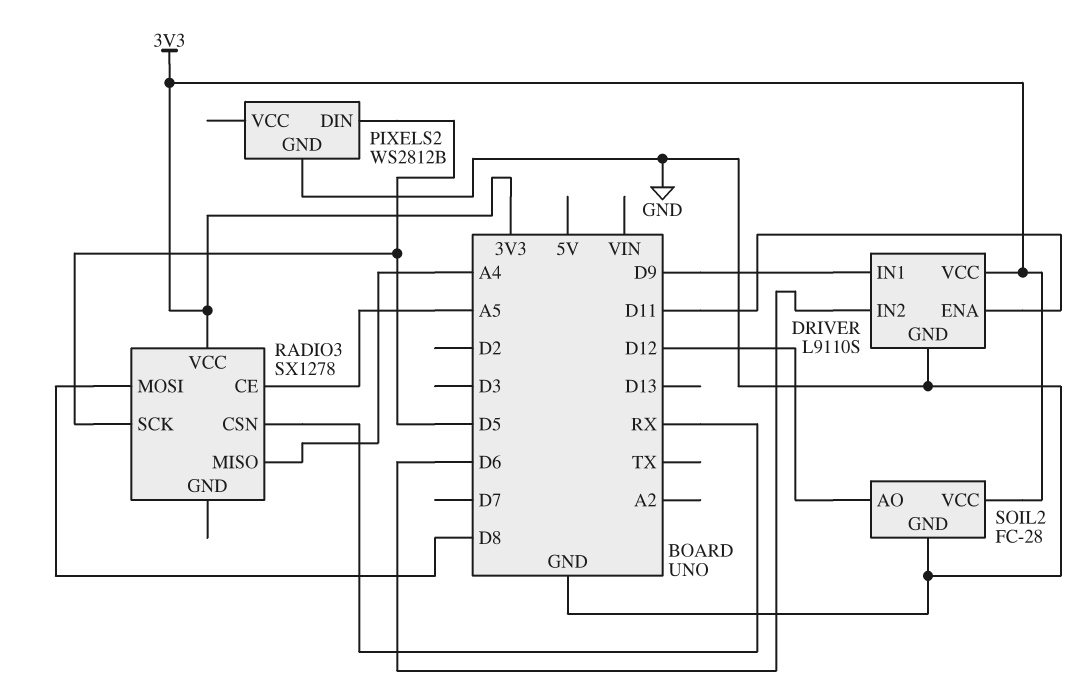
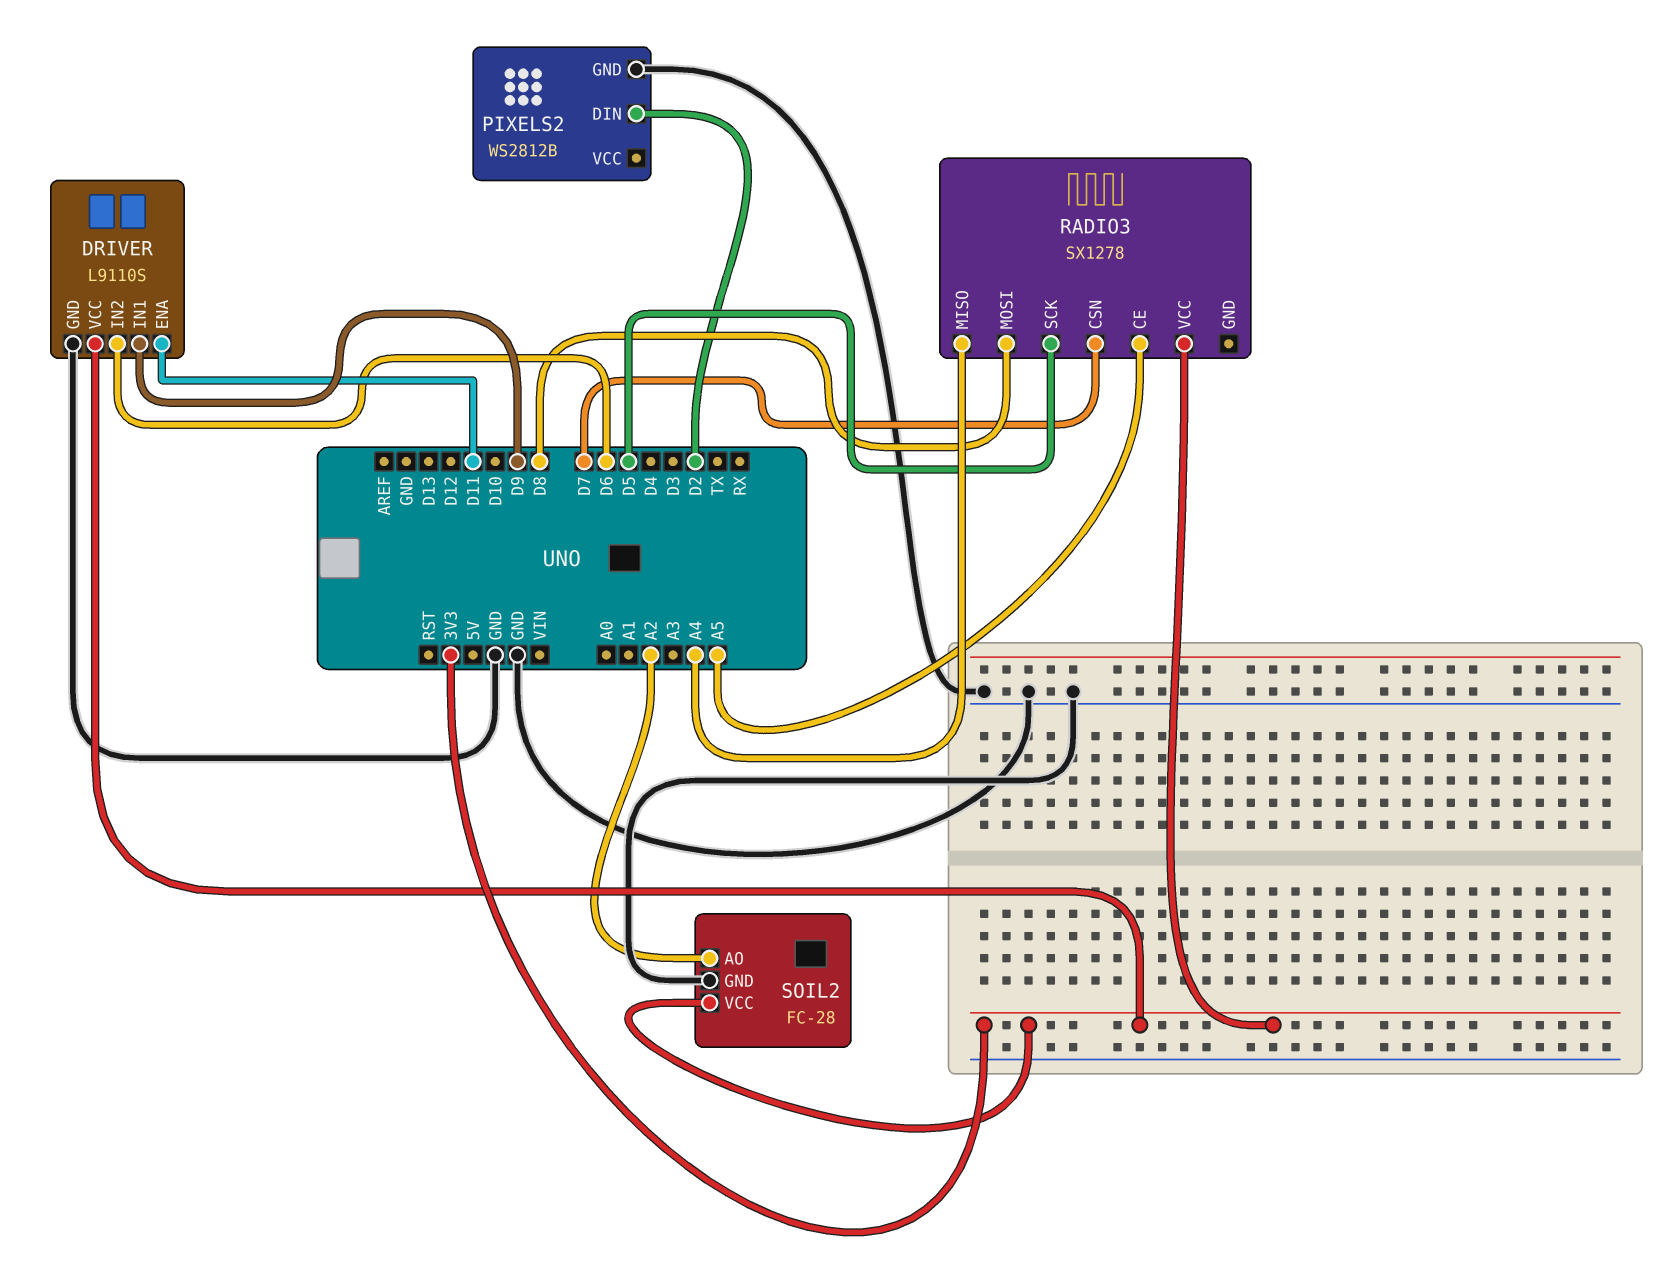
PIXELS2 pin DIN: D5 -> D2
RADIO3 pin CSN: RX -> D7
SOIL2 pin AO: D12 -> A2

